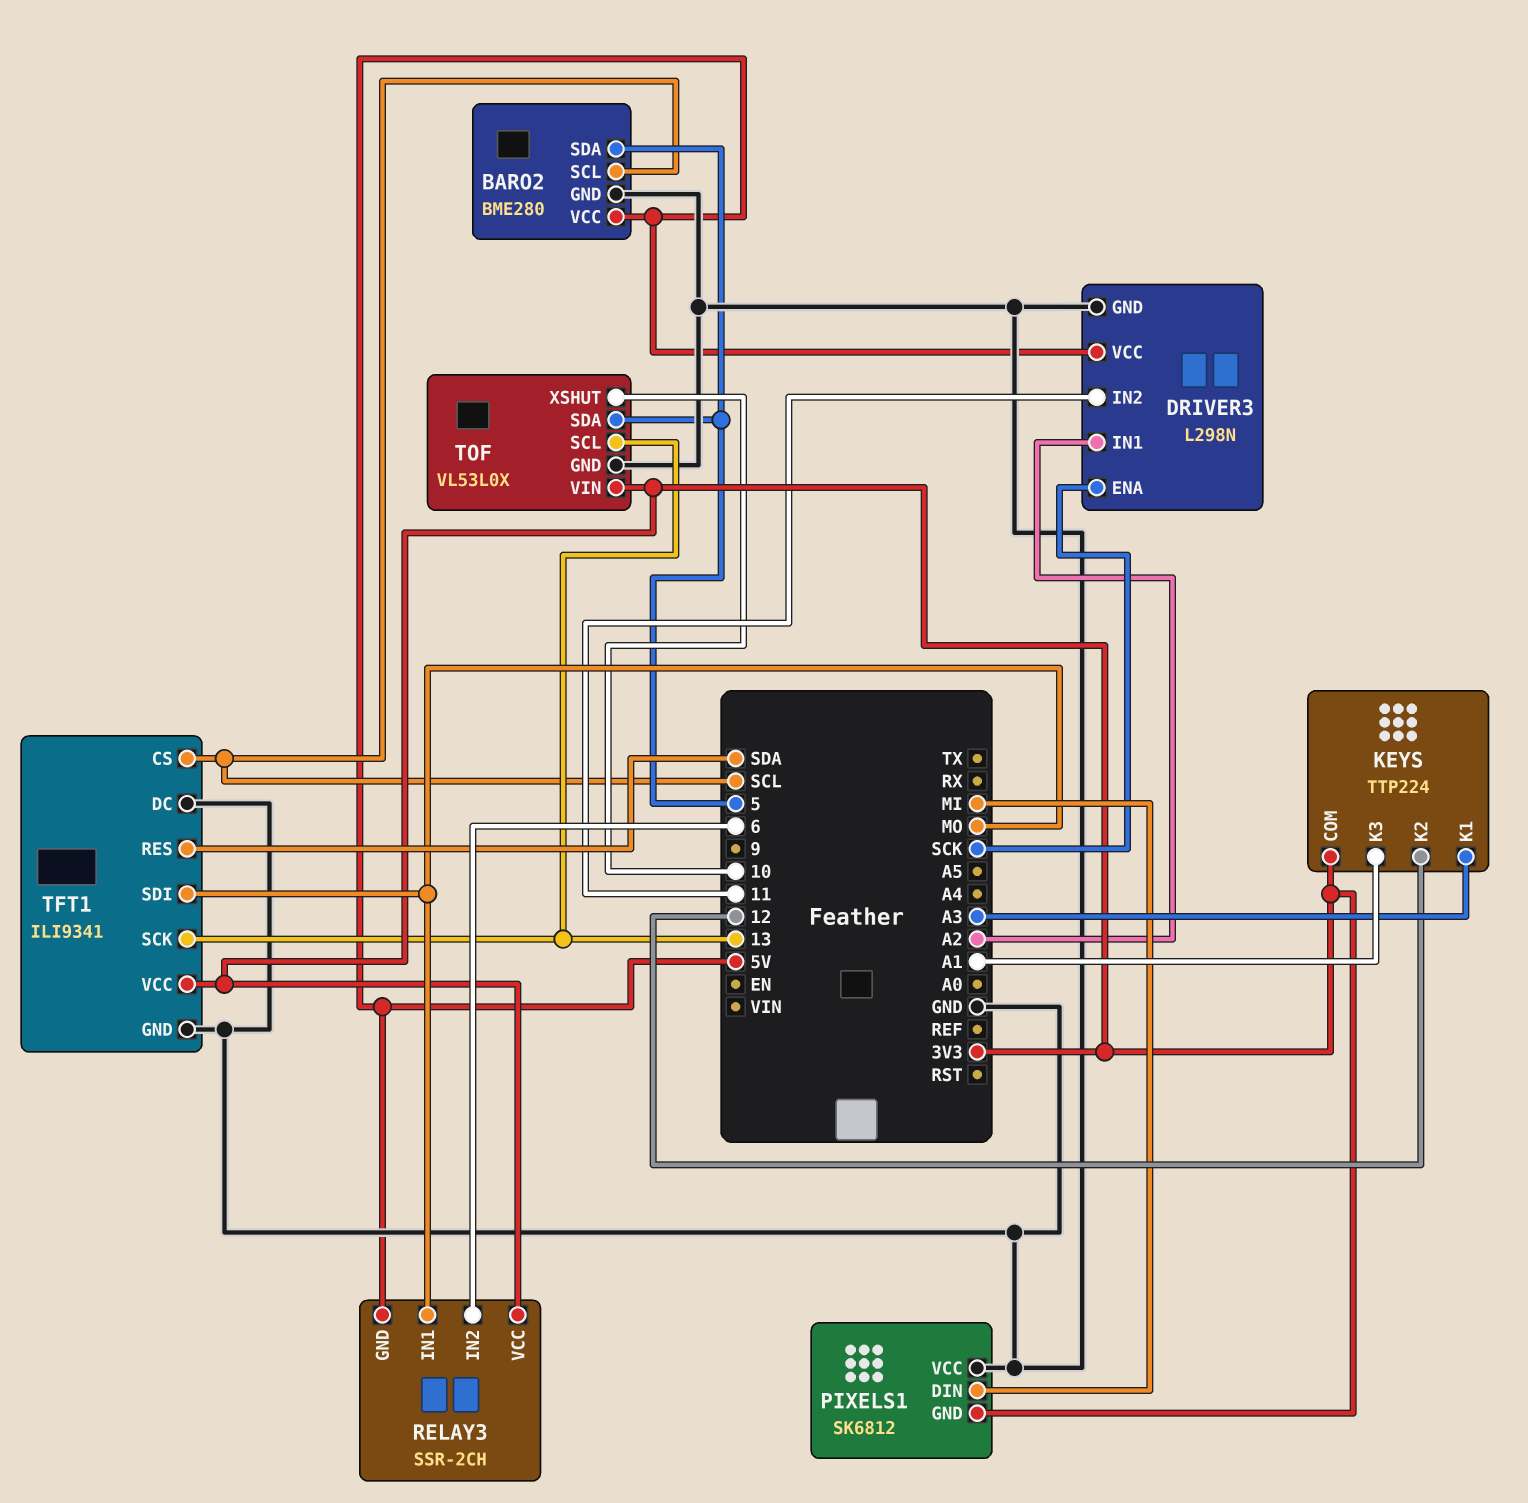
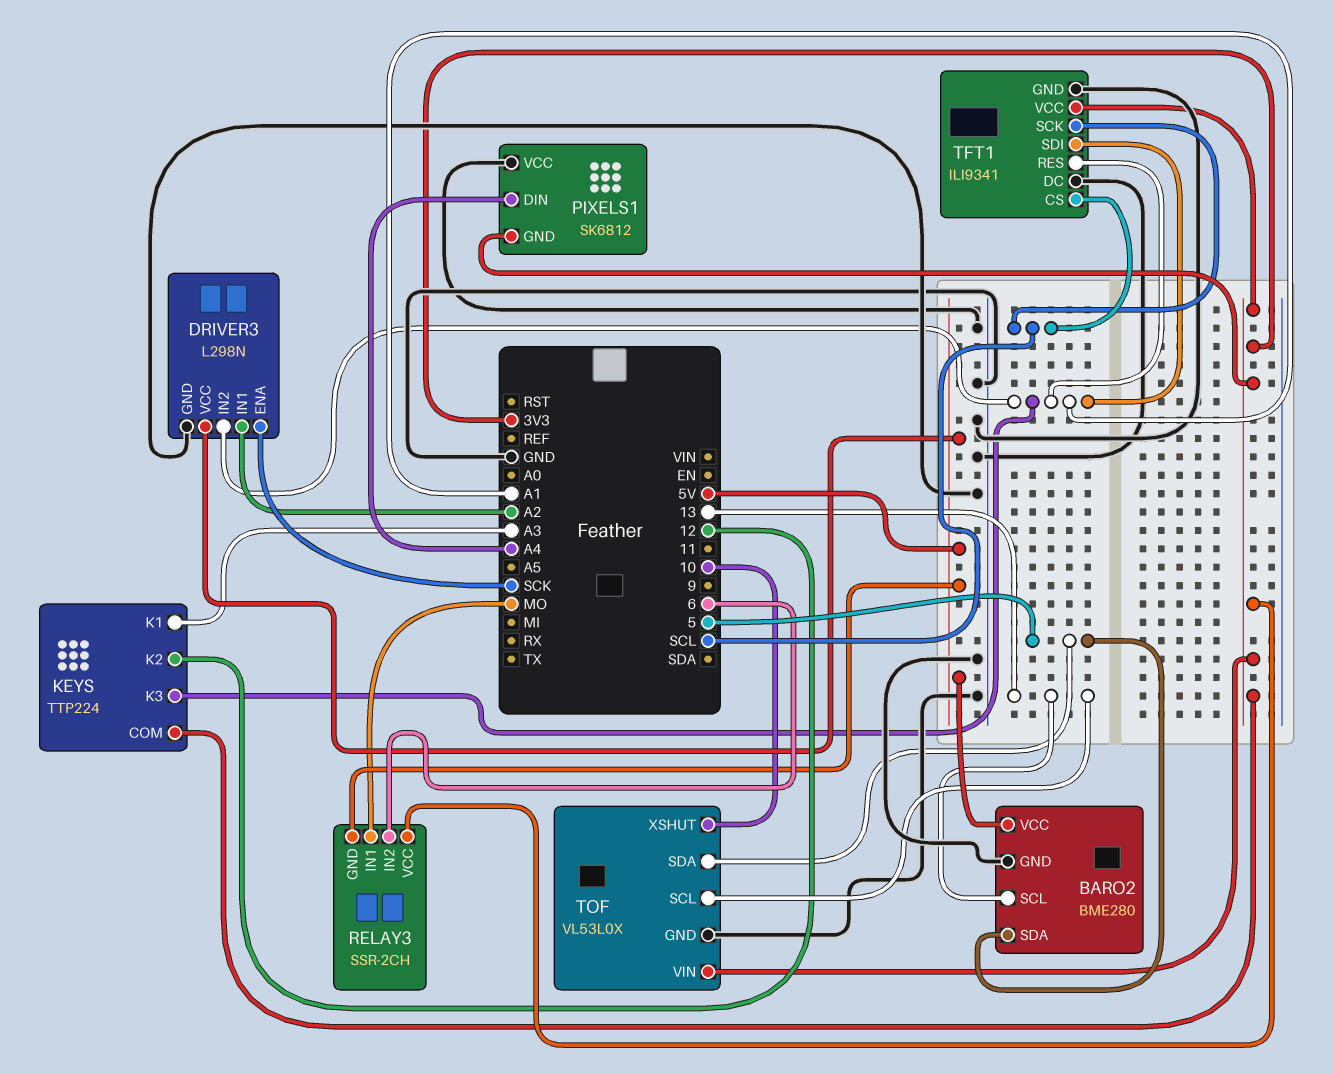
BARO2 pin SCL: SCL -> 13
DRIVER3 pin IN2: 11 -> A1
PIXELS1 pin DIN: MI -> A4
TFT1 pin RES: SDA -> A1
TFT1 pin SCK: 13 -> SCL
TFT1 pin SDI: MO -> A1

